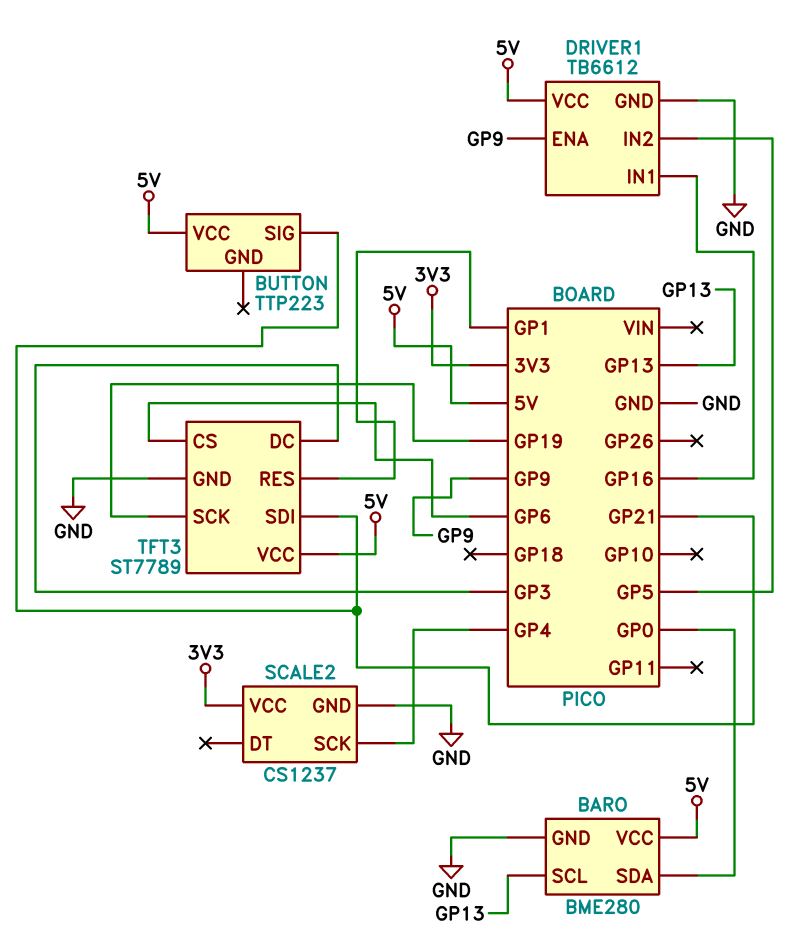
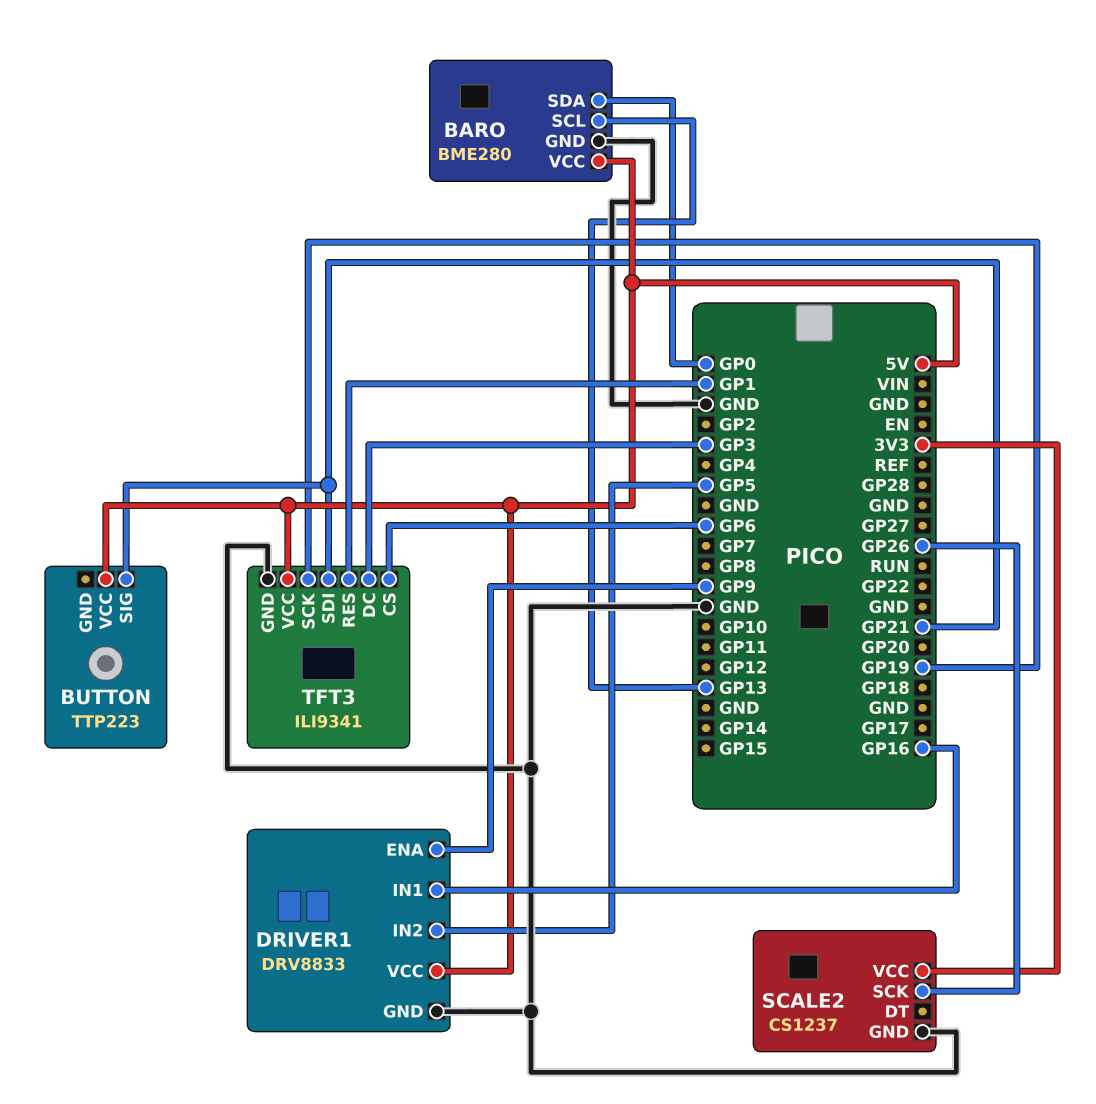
DRIVER1: TB6612 -> DRV8833
SCALE2 pin SCK: GP4 -> GP26
TFT3: ST7789 -> ILI9341

